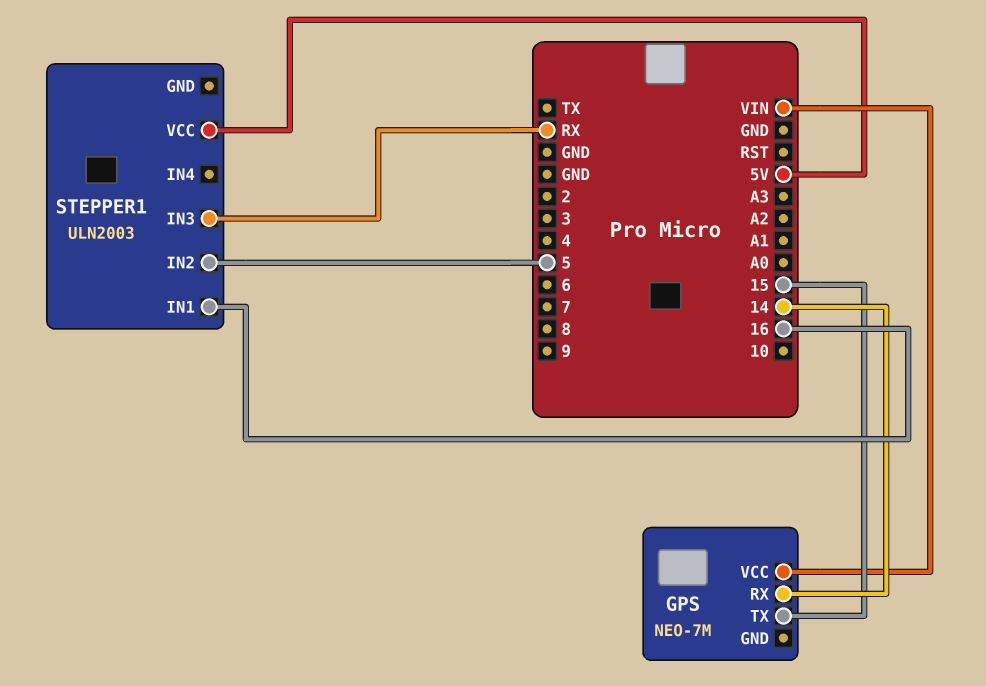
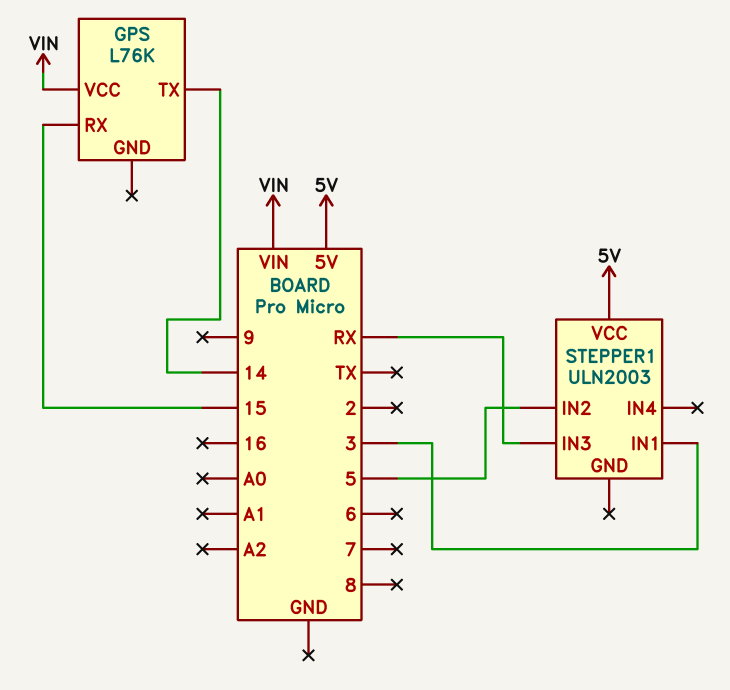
GPS: NEO-7M -> L76K
GPS pin RX: 14 -> 15
GPS pin TX: 15 -> 14
STEPPER1 pin IN1: 16 -> 3

